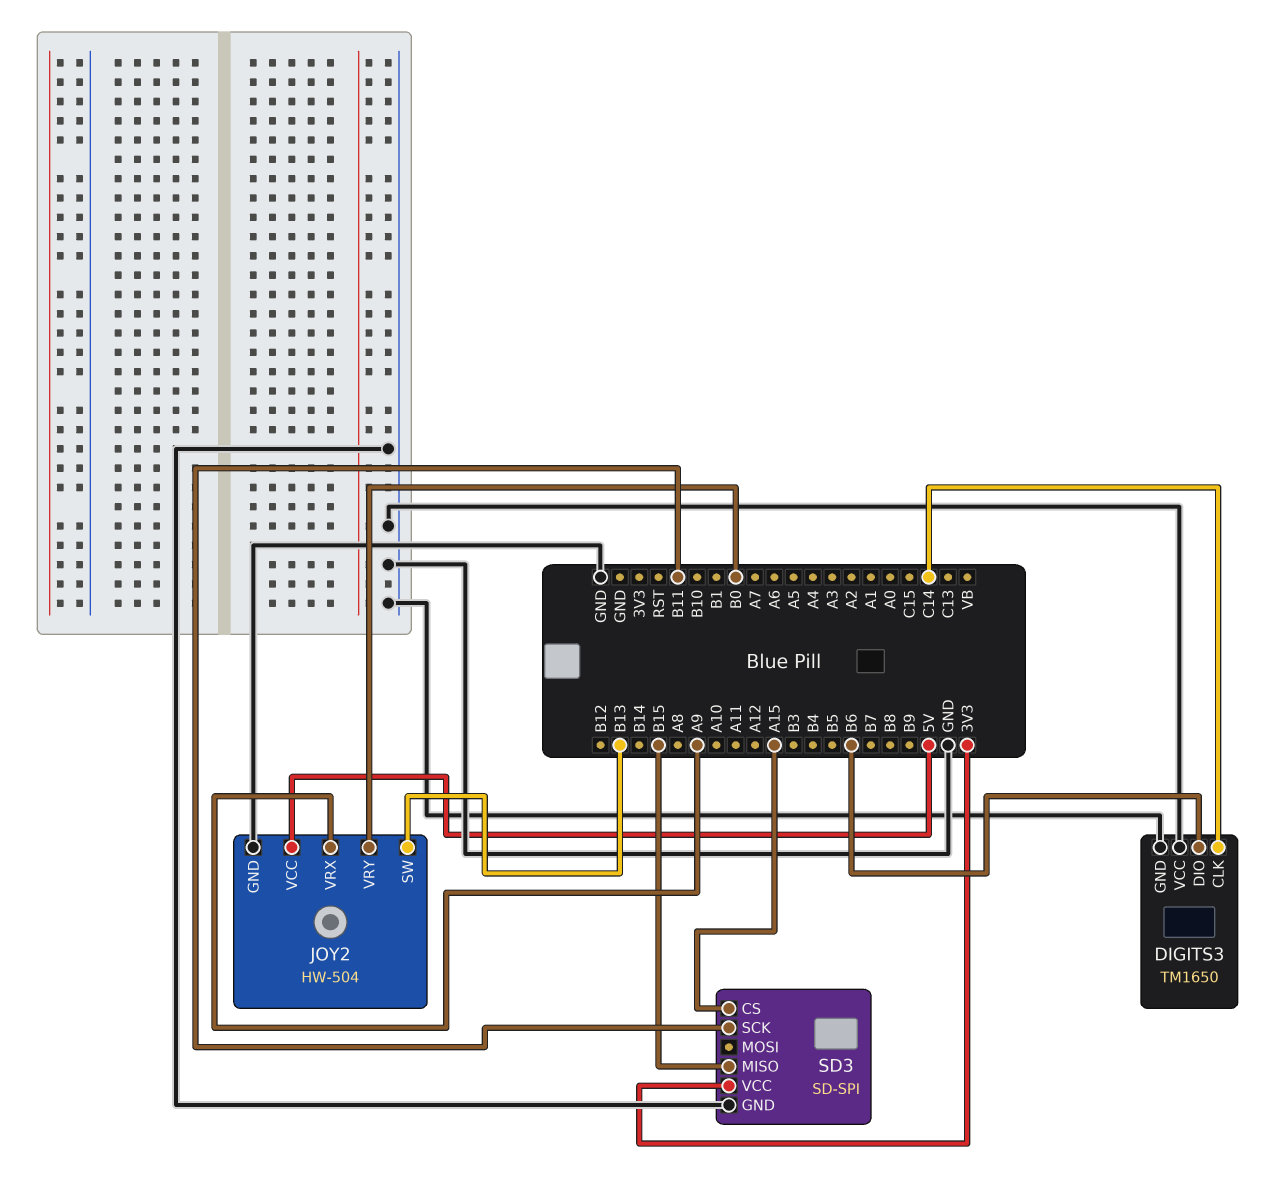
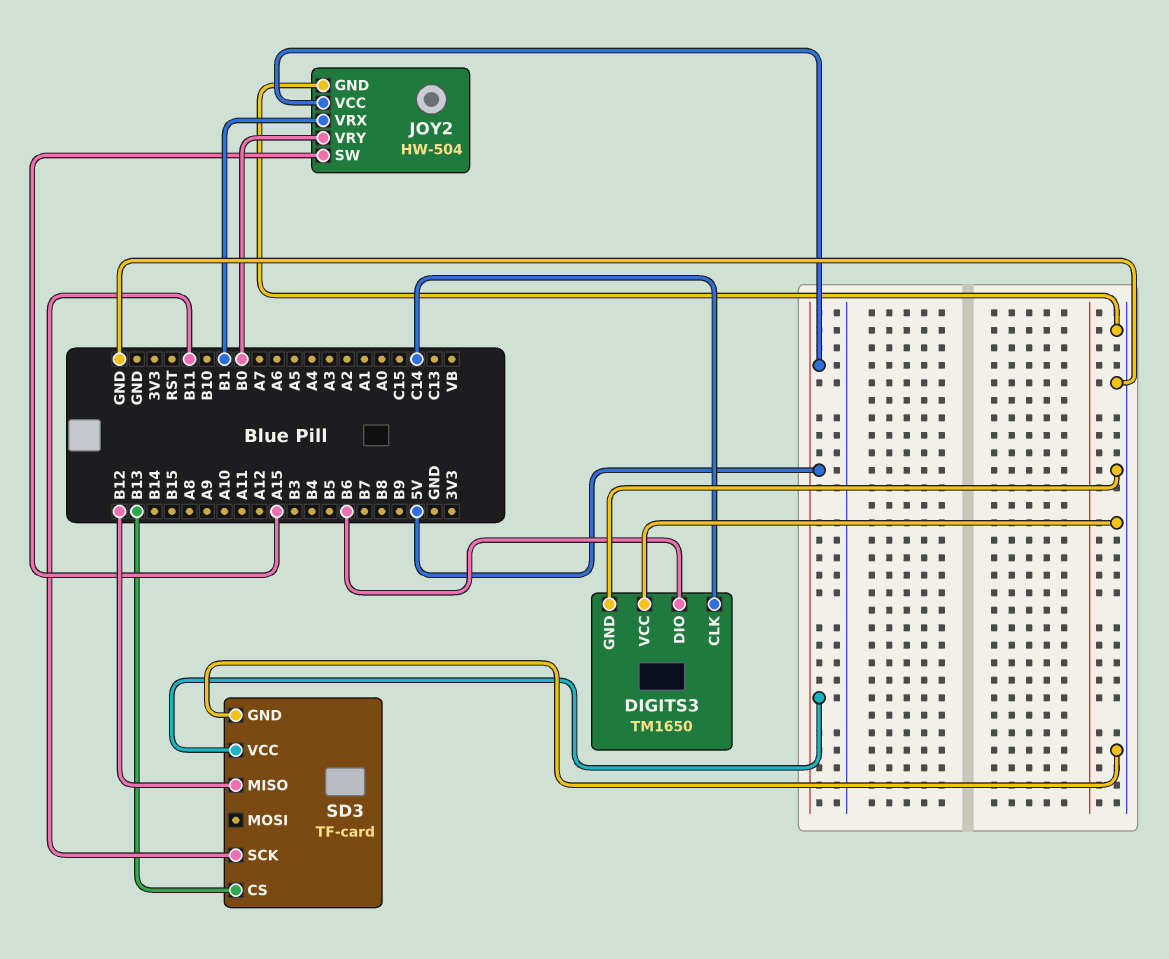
JOY2 pin SW: B13 -> A15
JOY2 pin VRX: A9 -> B1
SD3: SD-SPI -> TF-card
SD3 pin CS: A15 -> B13
SD3 pin MISO: B15 -> B12
SD3 pin VCC: 3V3 -> 5V

